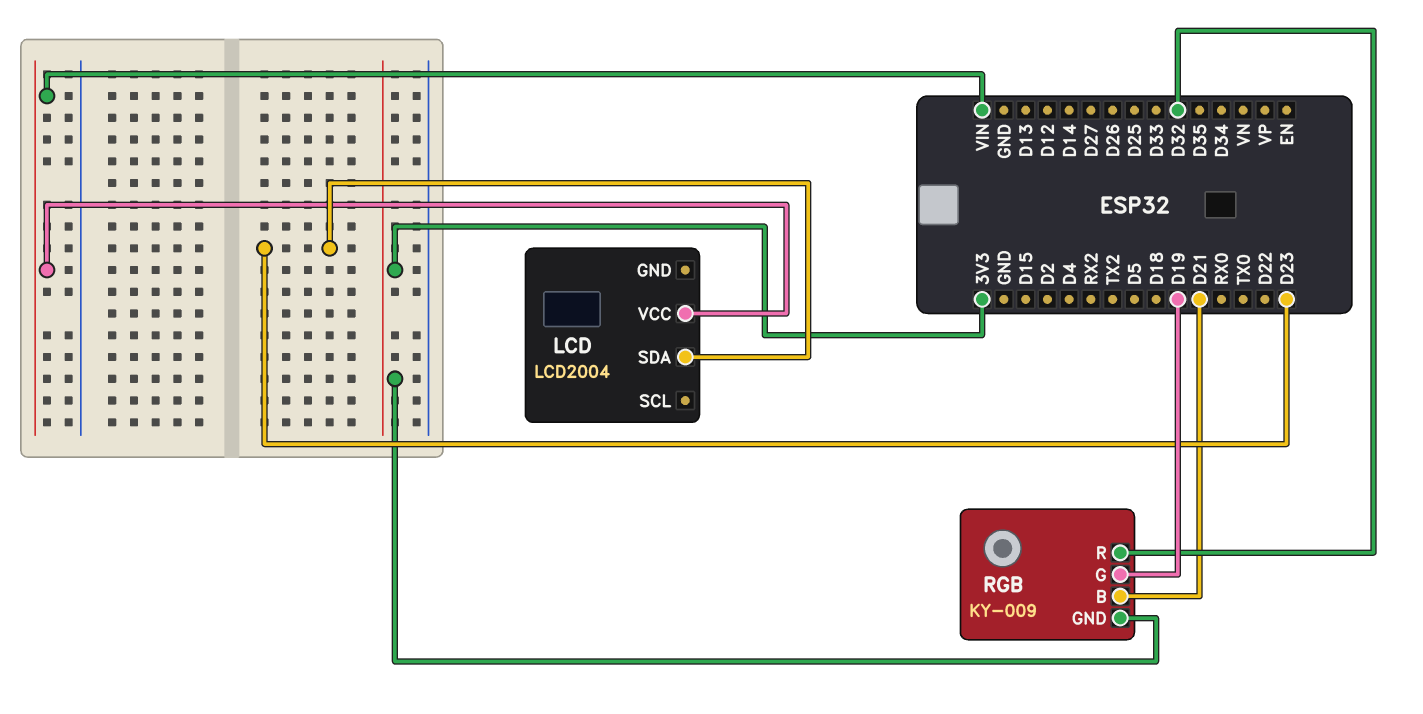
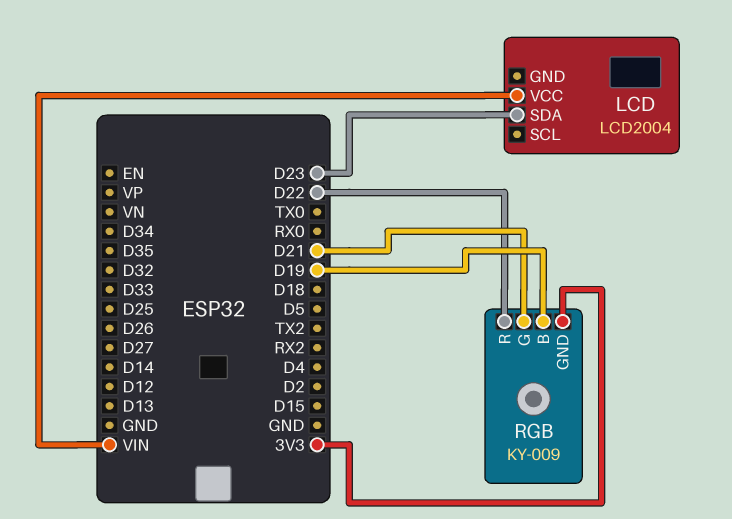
RGB pin B: D21 -> D19
RGB pin G: D19 -> D21
RGB pin R: D32 -> D22

